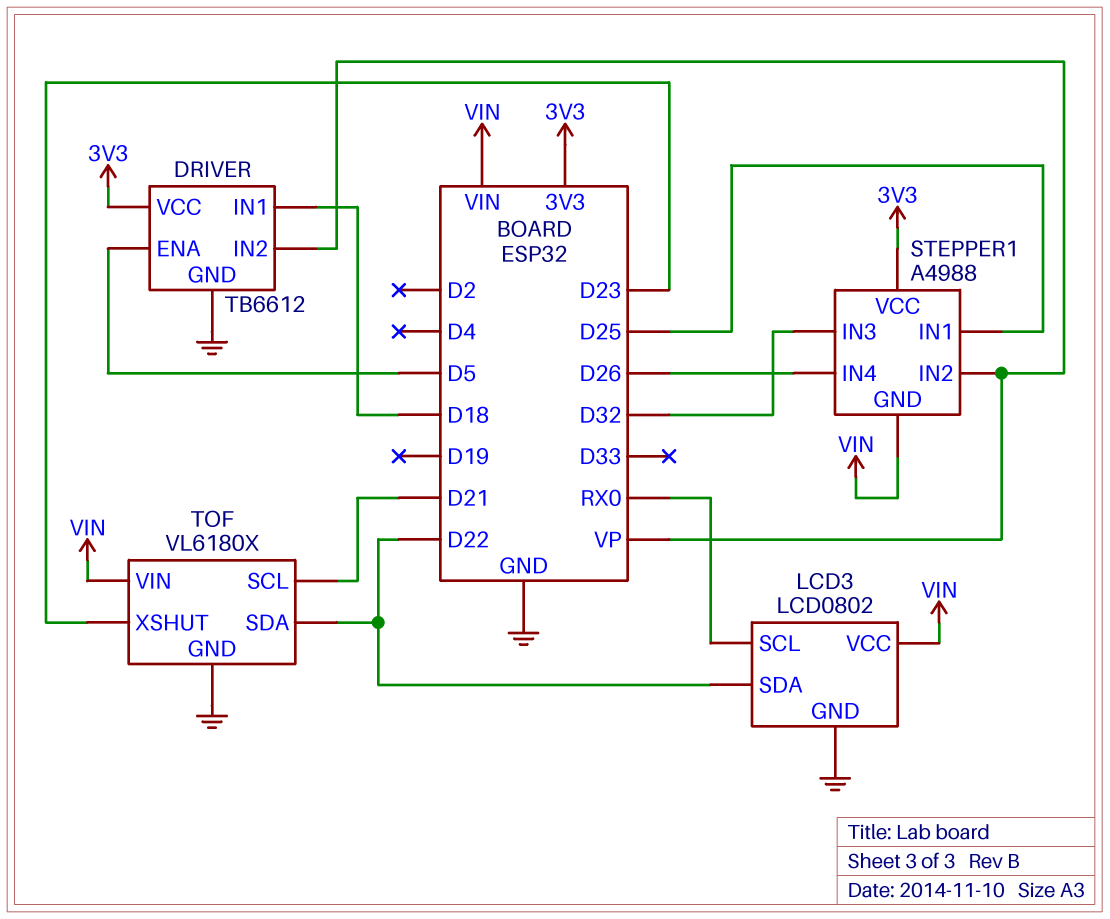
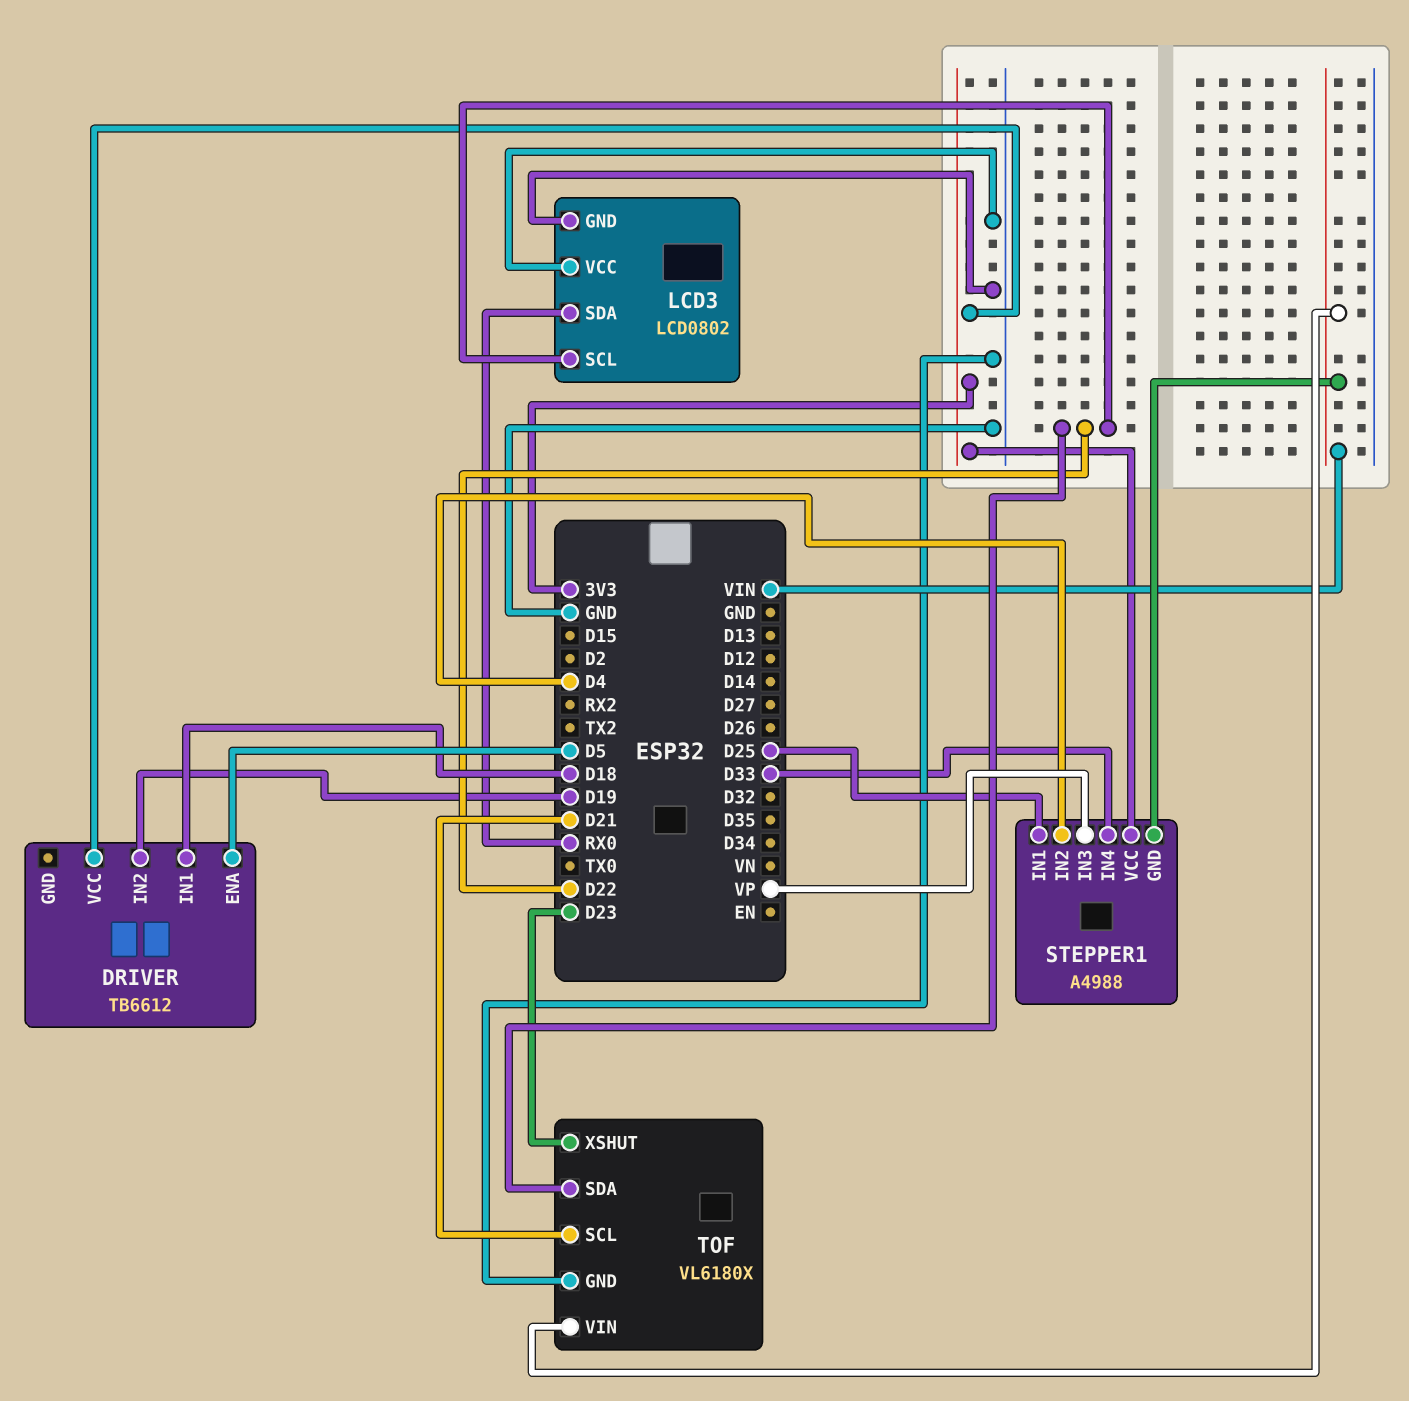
DRIVER pin GND: GND -> none
DRIVER pin IN2: VP -> D19
LCD3 pin SCL: RX0 -> D22
LCD3 pin SDA: D22 -> RX0
LCD3 pin VCC: VIN -> GND
STEPPER1 pin IN2: VP -> D4
STEPPER1 pin IN3: D32 -> VP
STEPPER1 pin IN4: D26 -> D33

